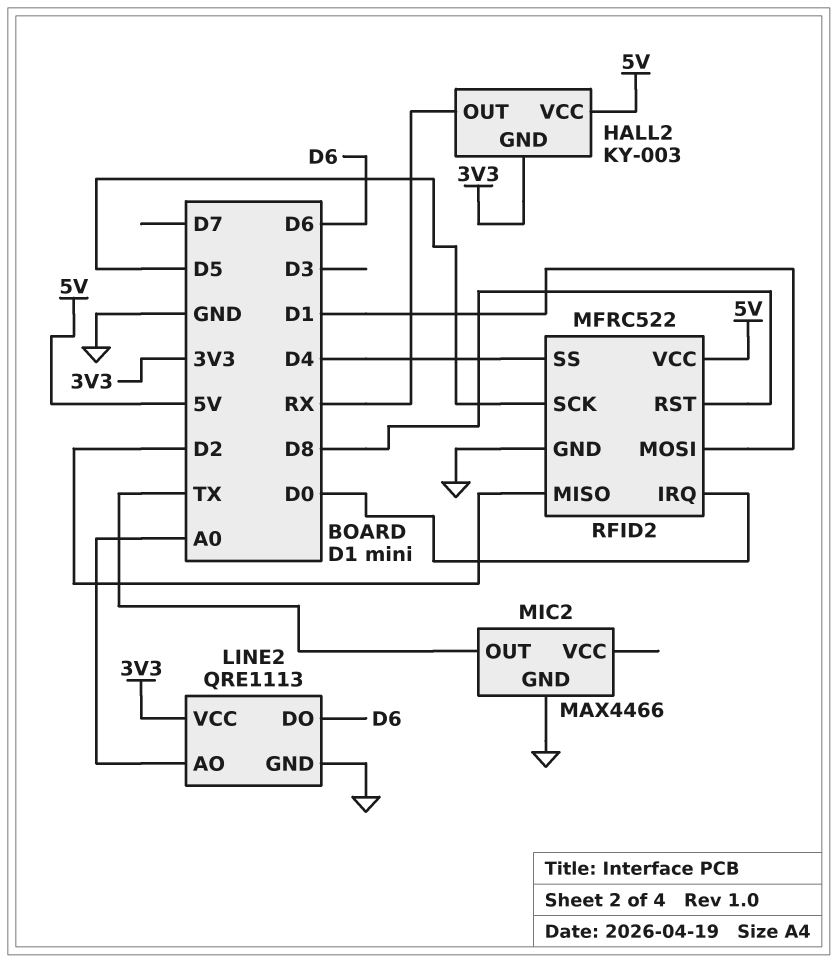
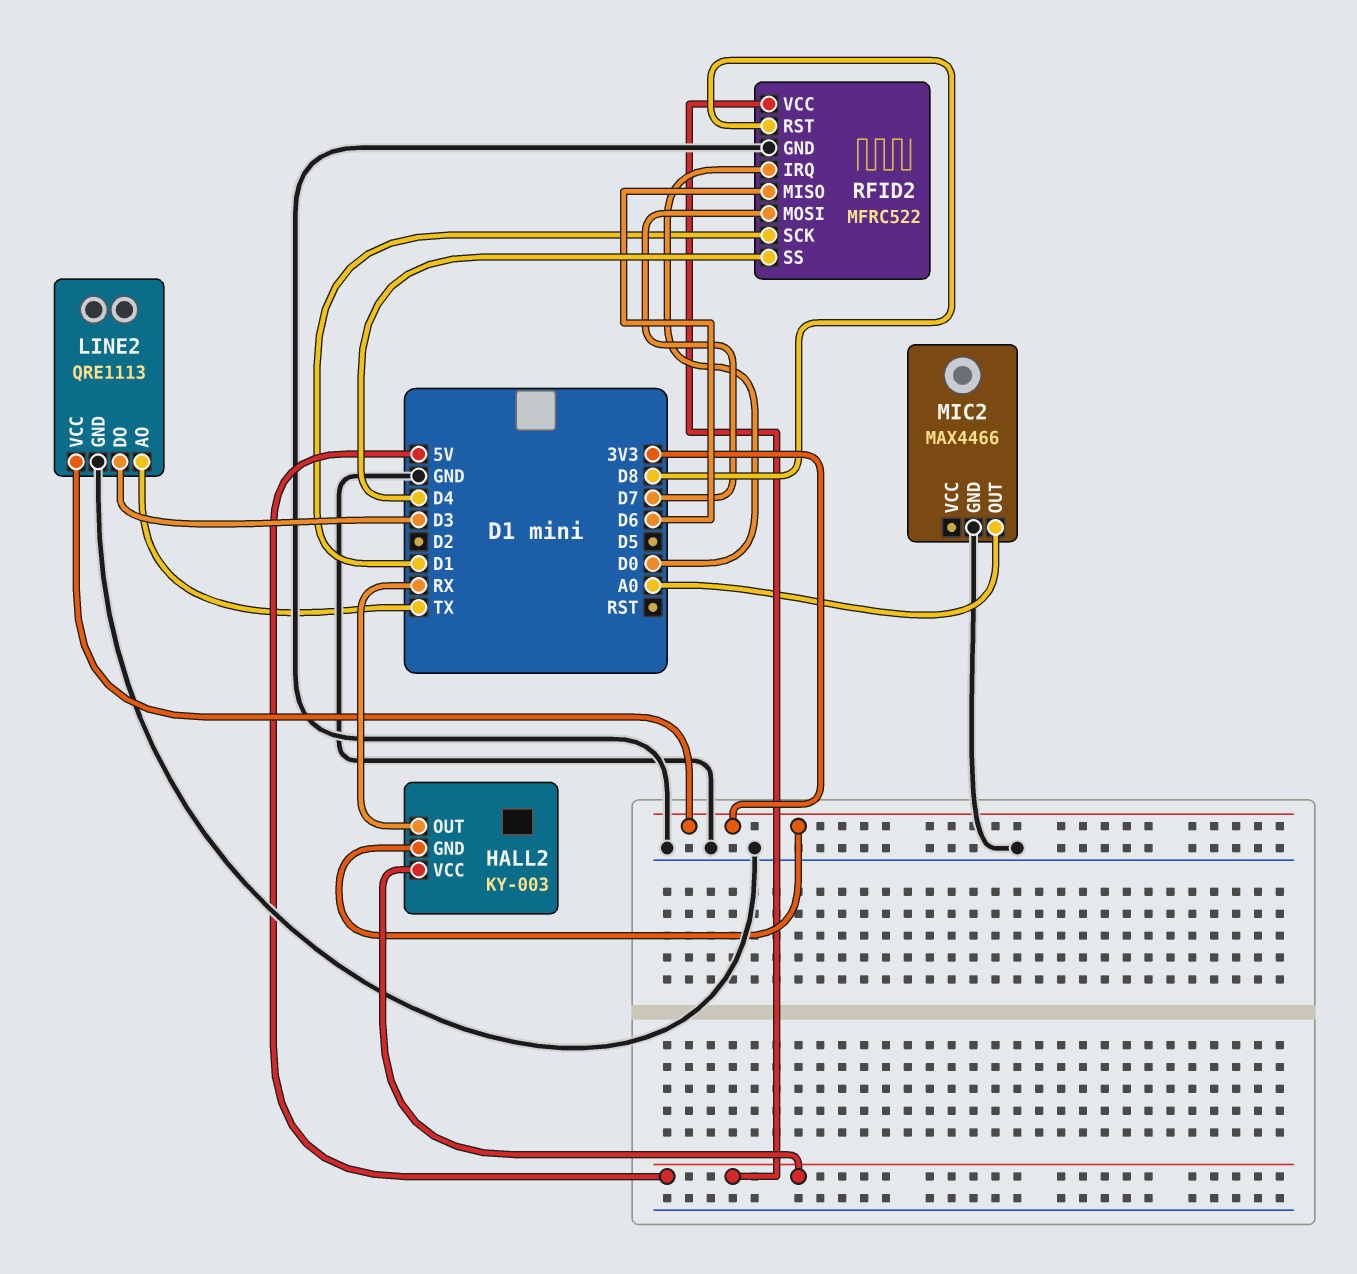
LINE2 pin AO: A0 -> TX
LINE2 pin DO: D6 -> D3
MIC2 pin OUT: TX -> A0
RFID2 pin MISO: D2 -> D6
RFID2 pin MOSI: D1 -> D7
RFID2 pin SCK: D5 -> D1

